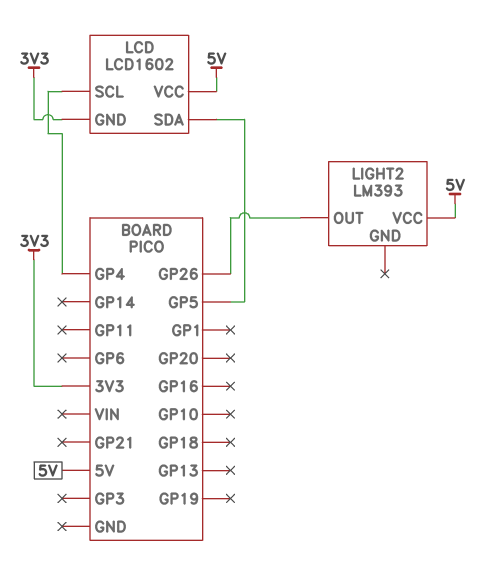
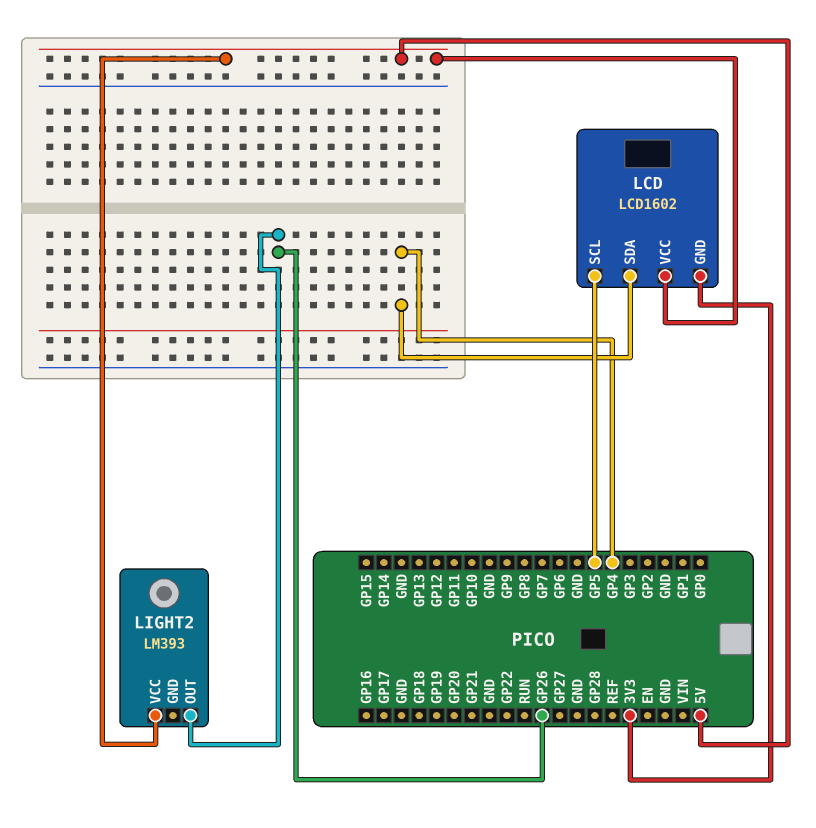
LCD pin SCL: GP4 -> GP5
LCD pin SDA: GP5 -> GP4

